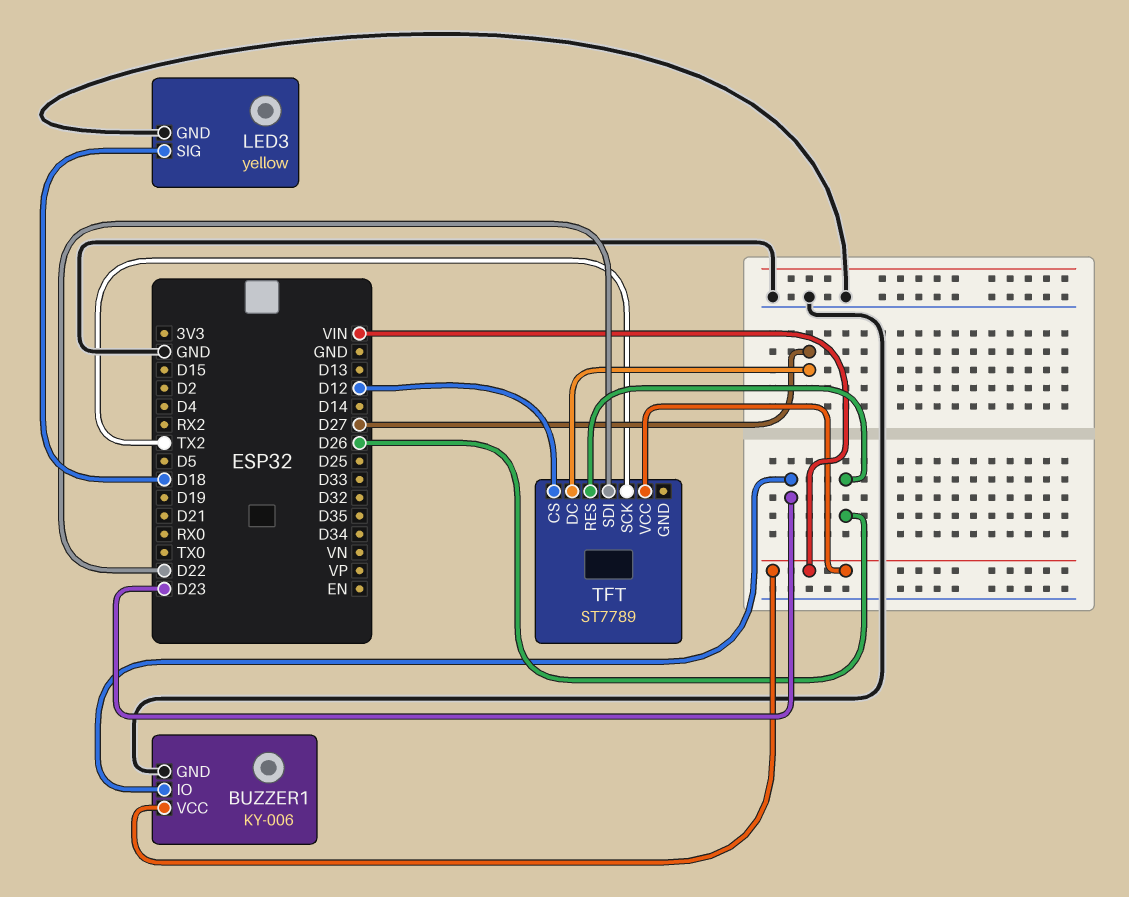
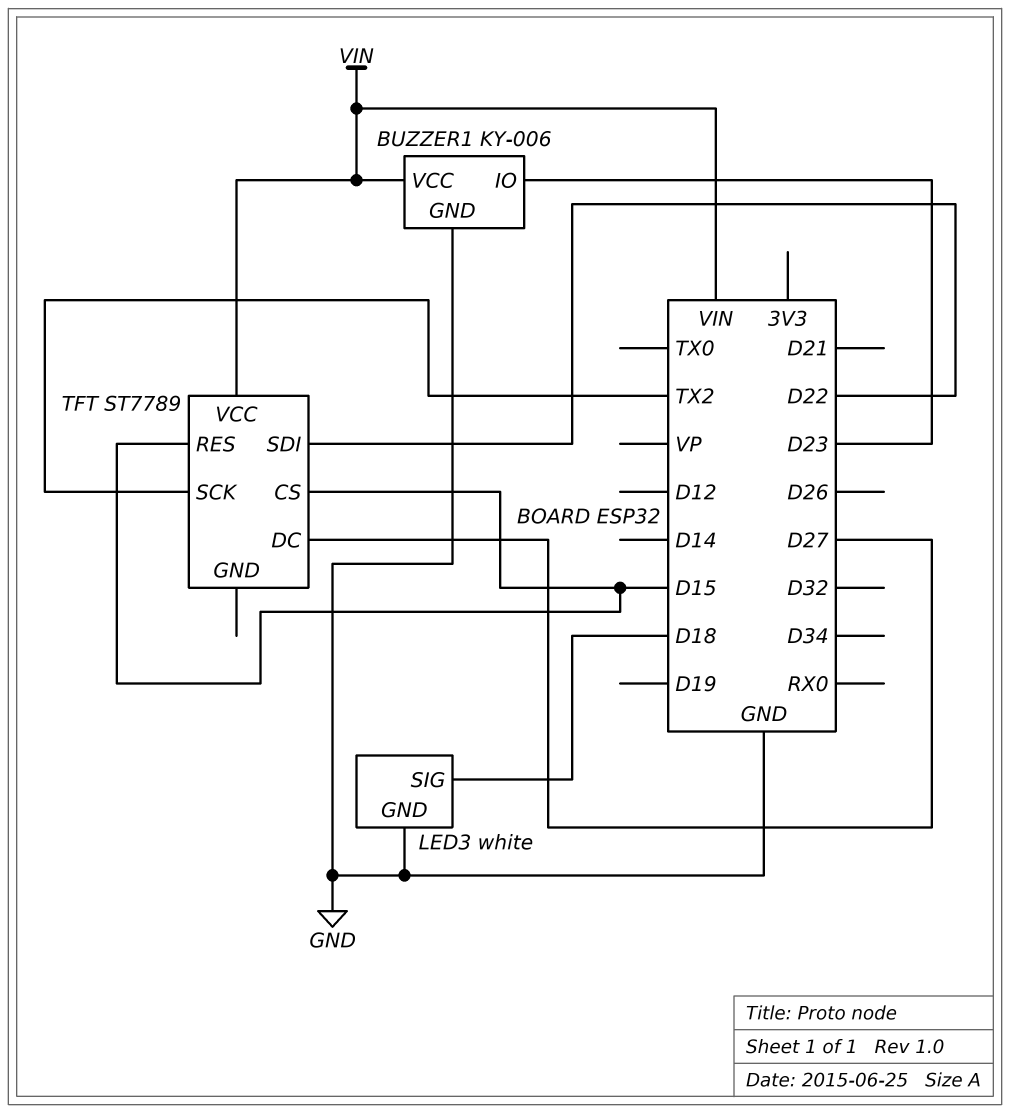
LED3: yellow -> white
TFT pin CS: D12 -> D15
TFT pin RES: D26 -> D15

